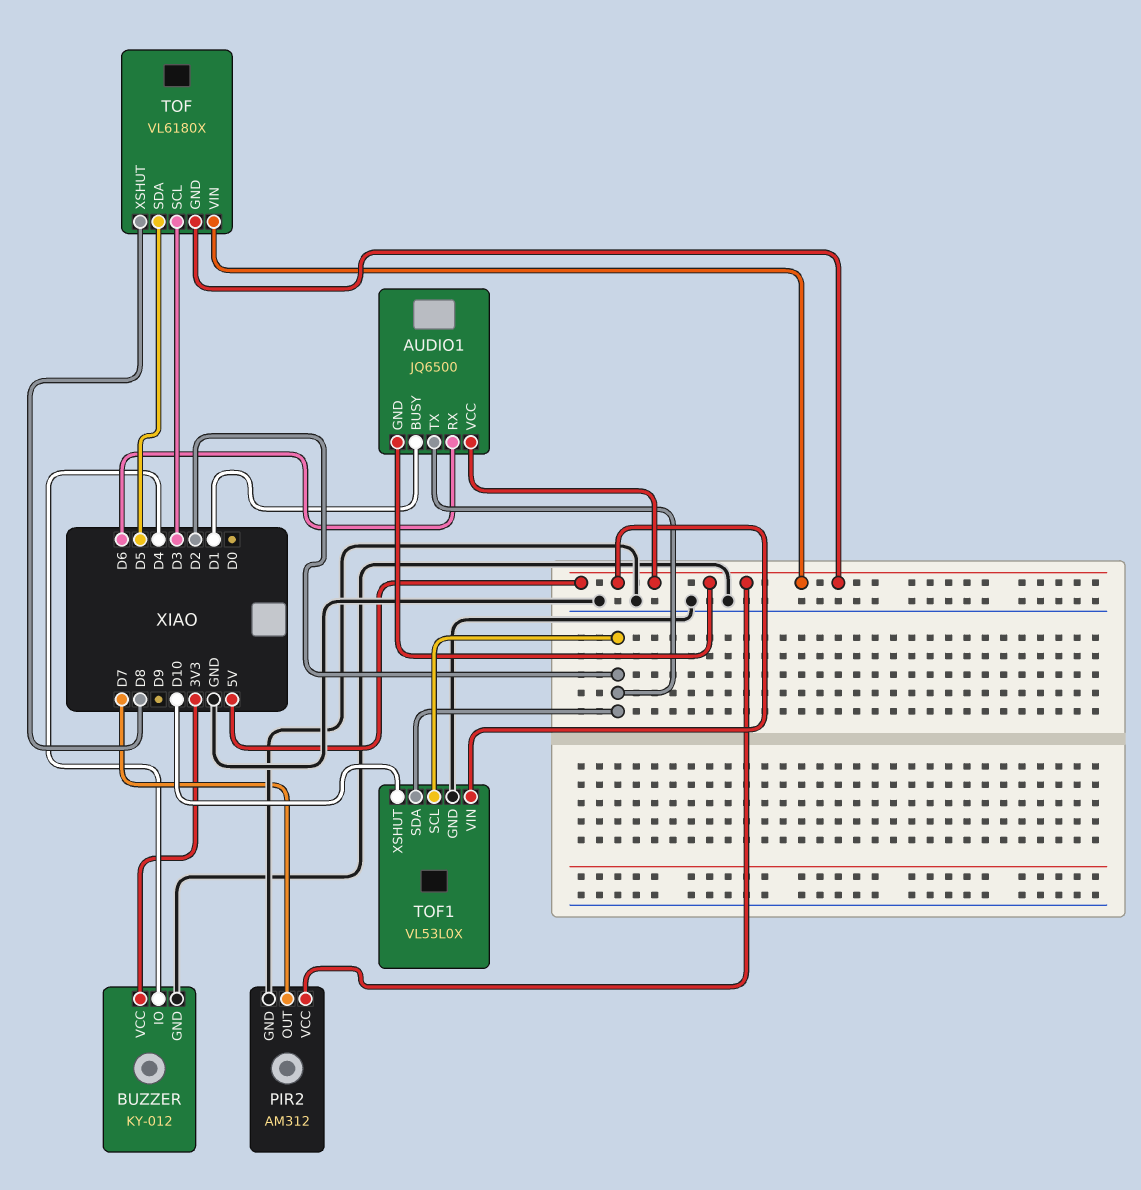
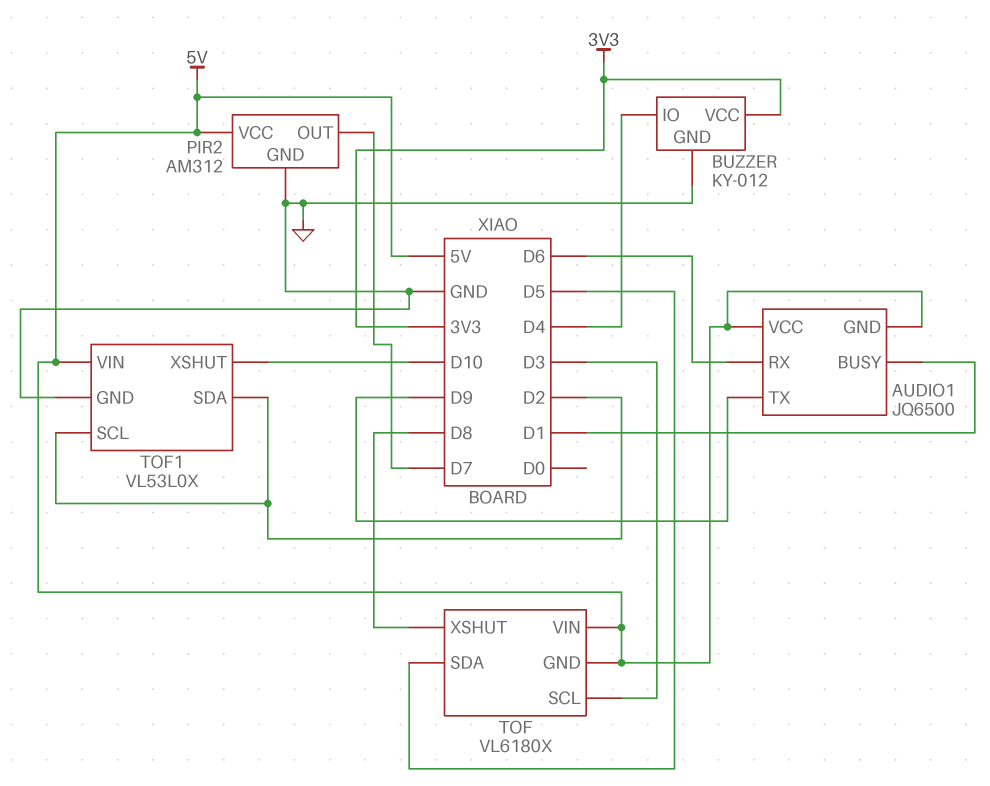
AUDIO1 pin TX: D2 -> D9

